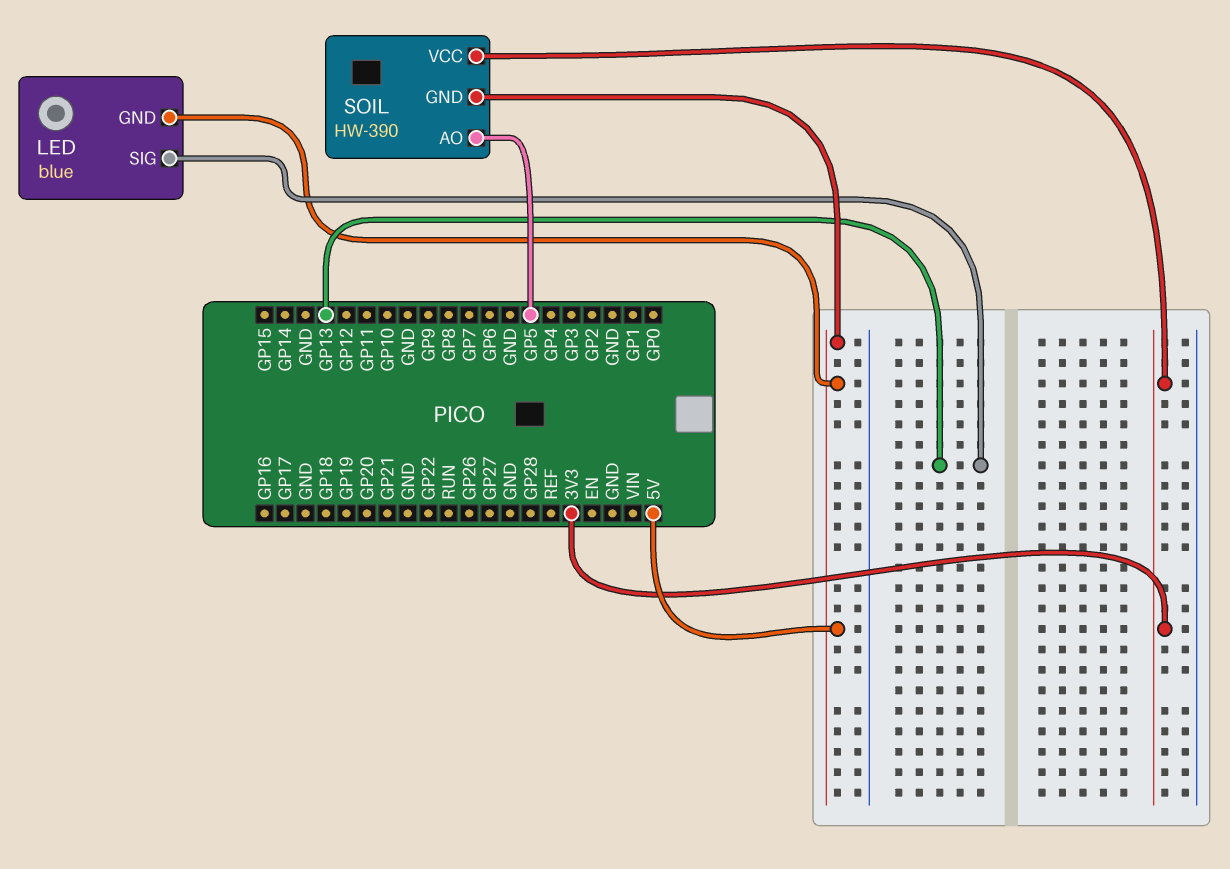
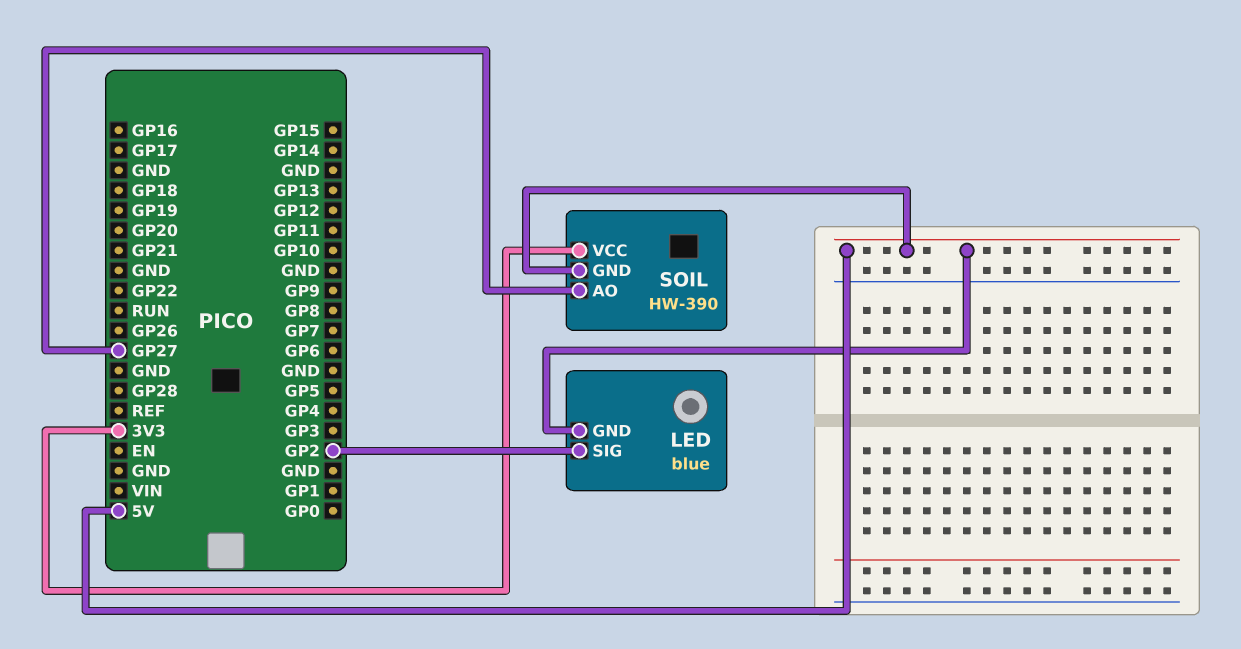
LED pin SIG: GP13 -> GP2
SOIL pin AO: GP5 -> GP27

